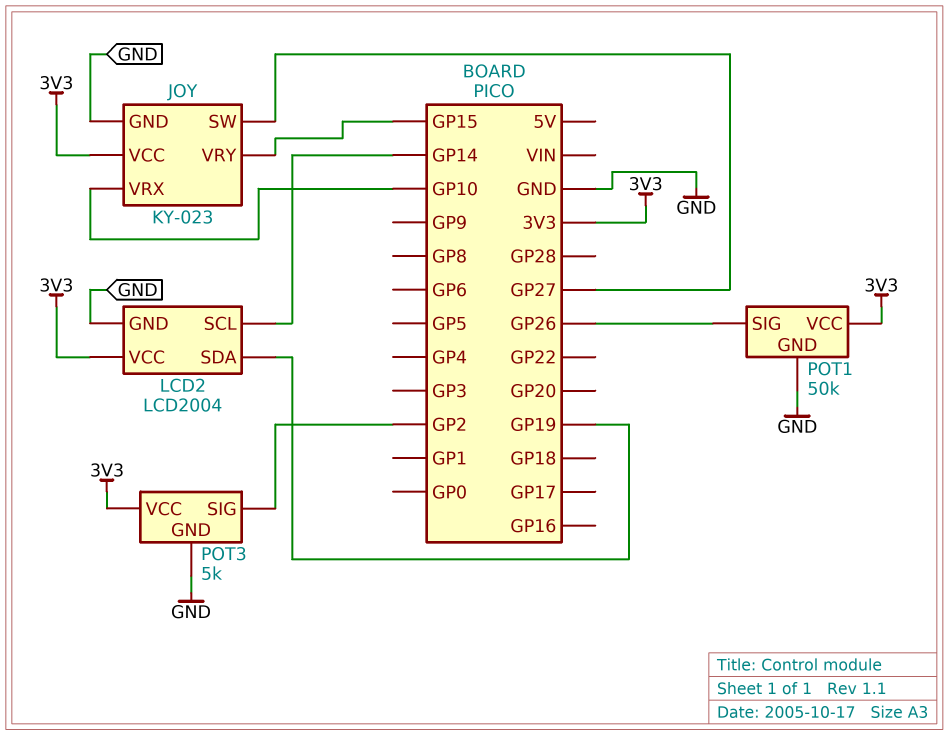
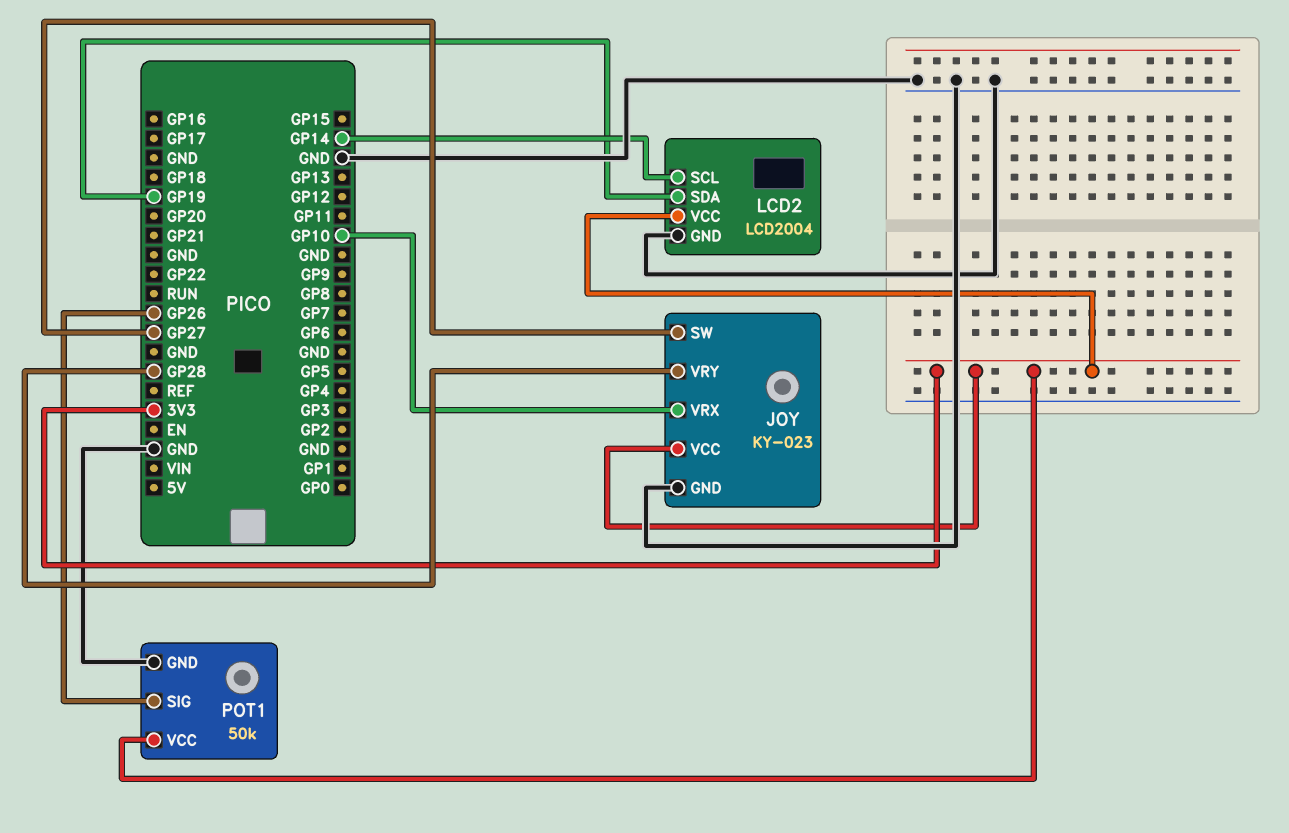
JOY pin VRY: GP15 -> GP28
POT3: 5k -> none
POT3 pin GND: GND -> none
POT3 pin SIG: GP2 -> none
POT3 pin VCC: 3V3 -> none

